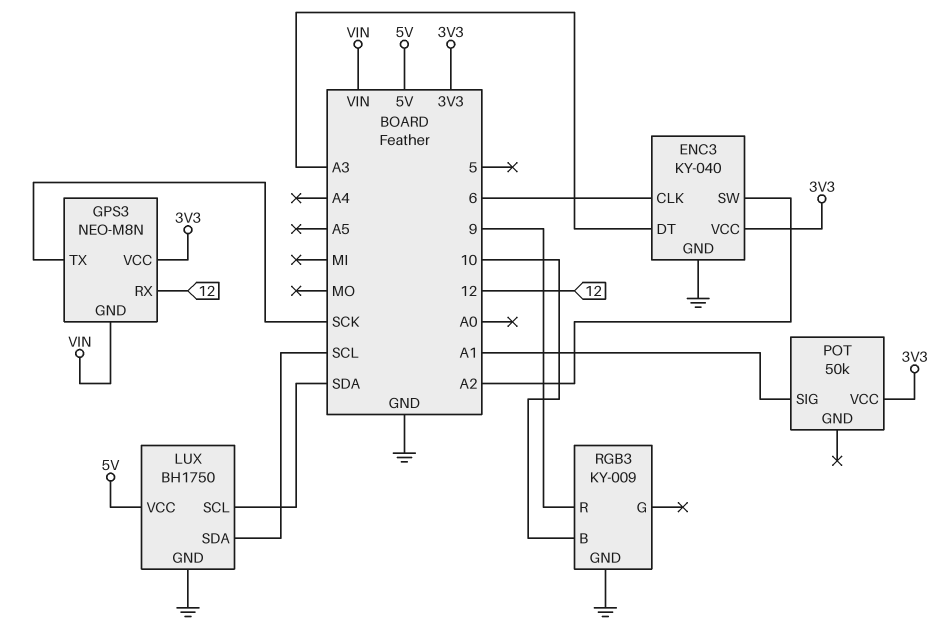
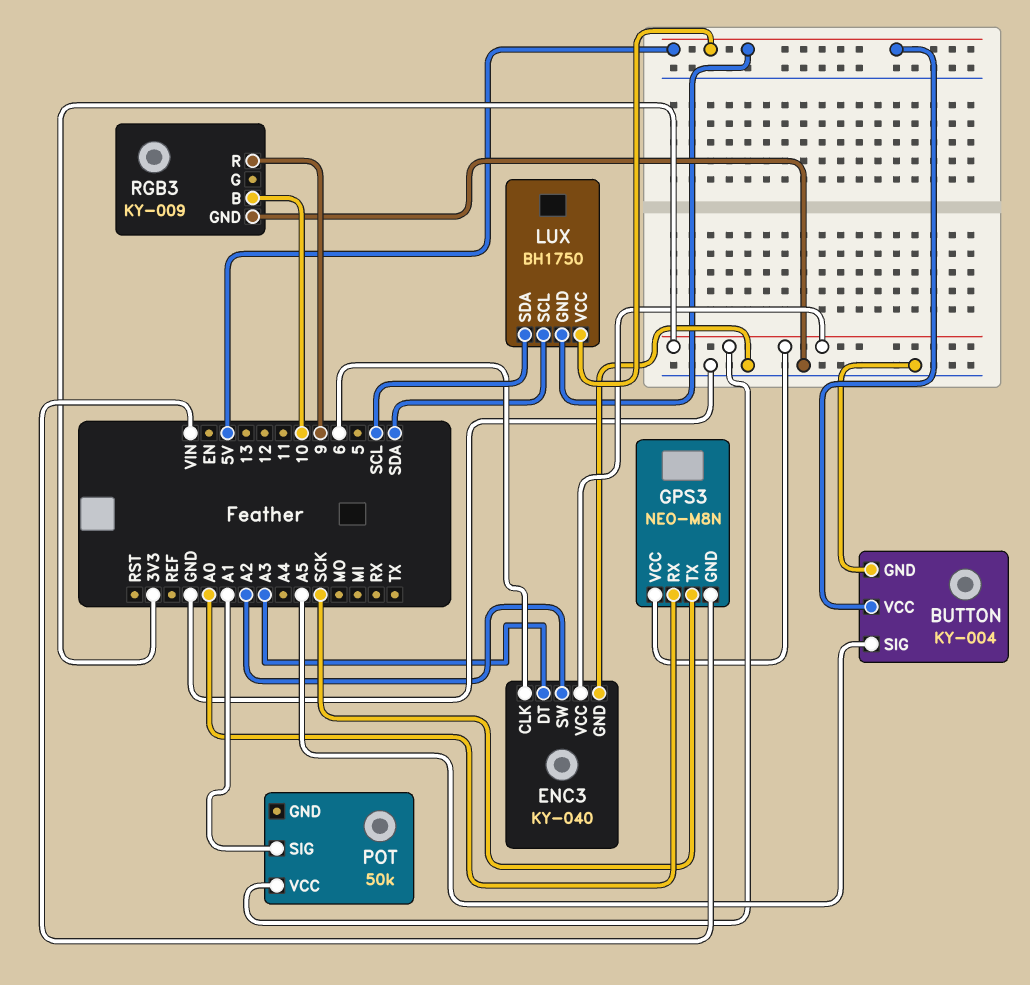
BUTTON: none -> KY-004
BUTTON pin GND: none -> GND
BUTTON pin SIG: none -> A5
BUTTON pin VCC: none -> 5V
GPS3 pin RX: 12 -> A0
LUX pin GND: GND -> 5V

